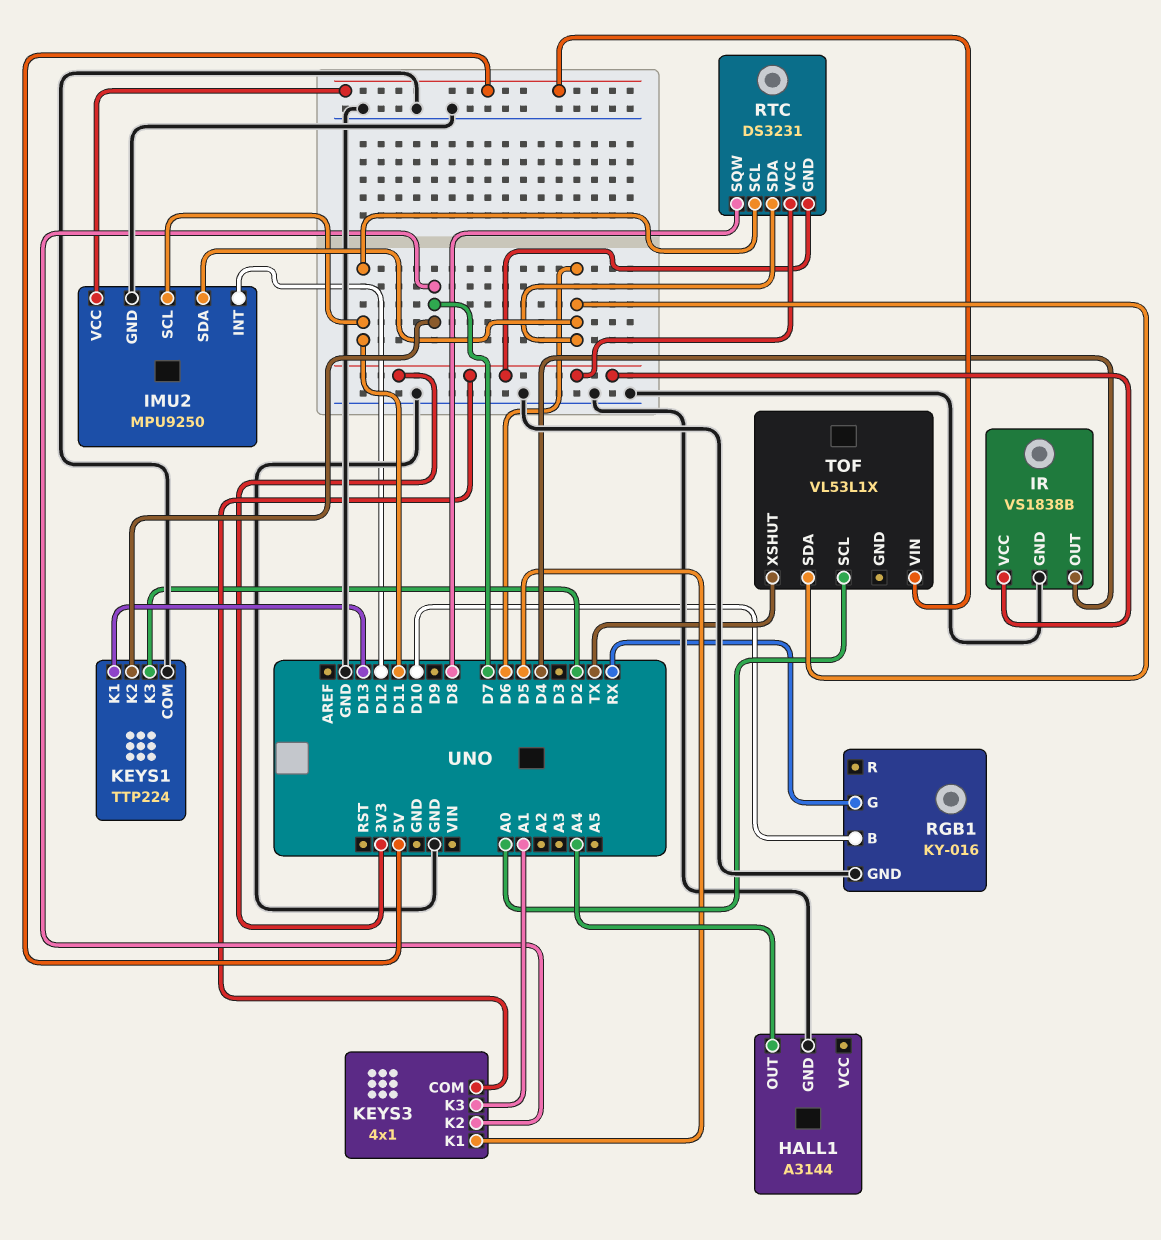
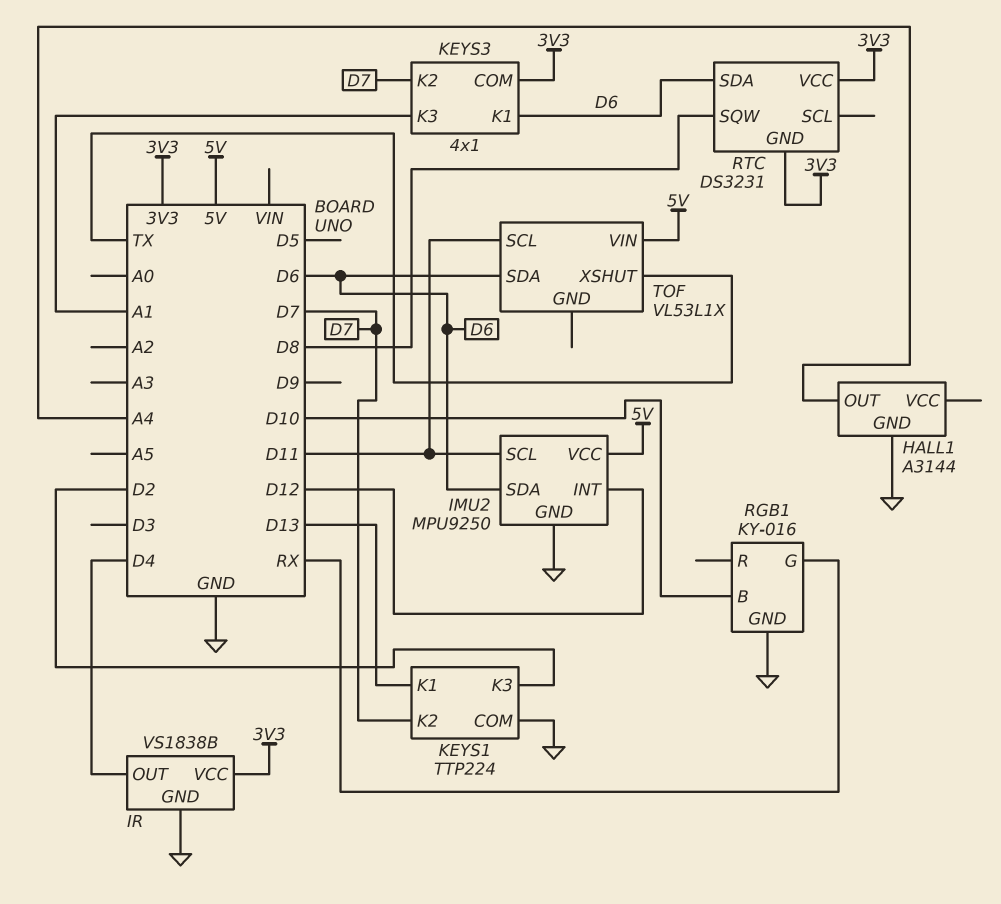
KEYS3 pin K1: D5 -> D6
RTC pin SCL: D11 -> none
TOF pin SCL: A0 -> D11

